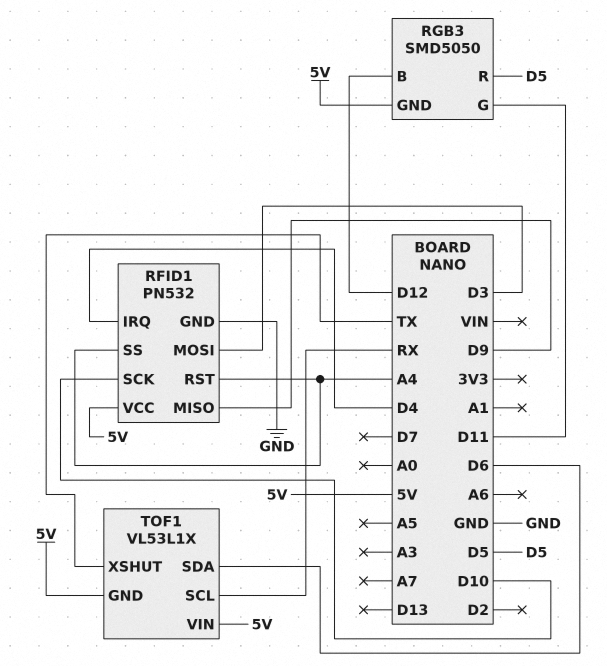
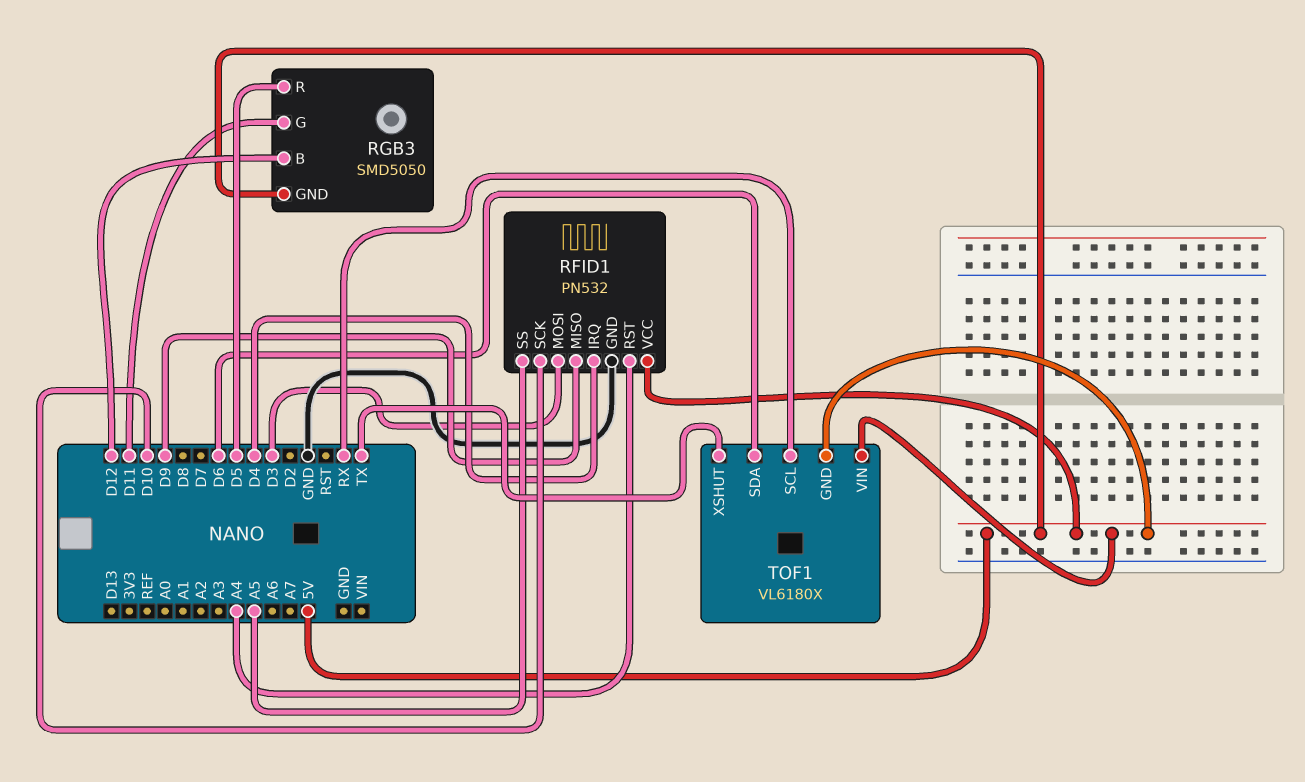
RFID1 pin SS: A4 -> A5
TOF1: VL53L1X -> VL6180X

